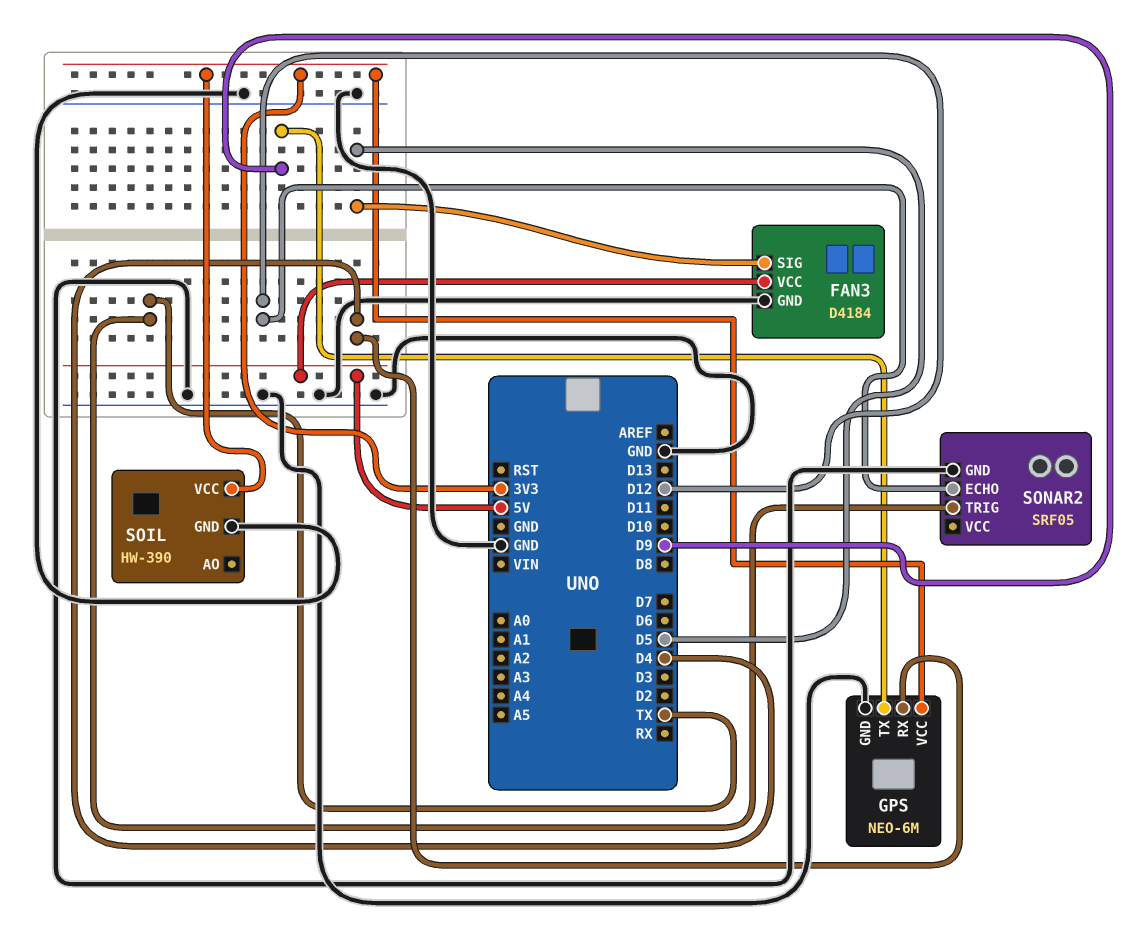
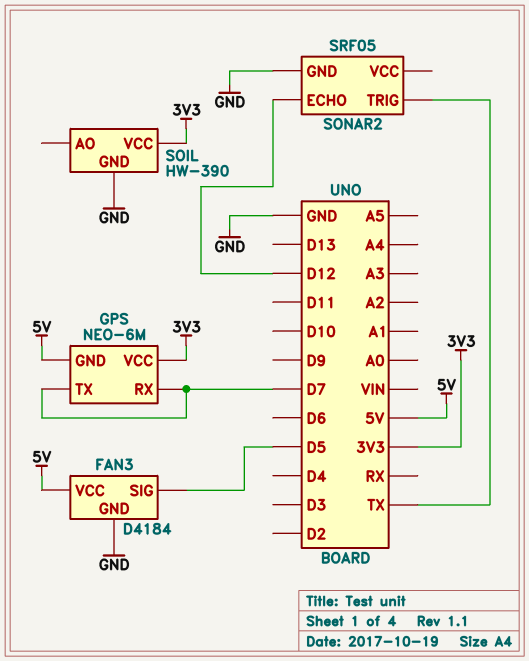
GPS pin GND: GND -> 5V
GPS pin RX: D4 -> D7
GPS pin TX: D9 -> D7

